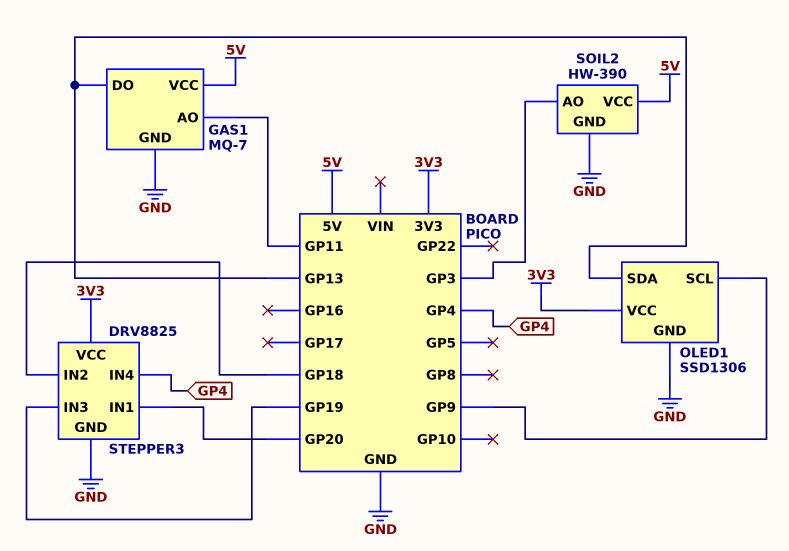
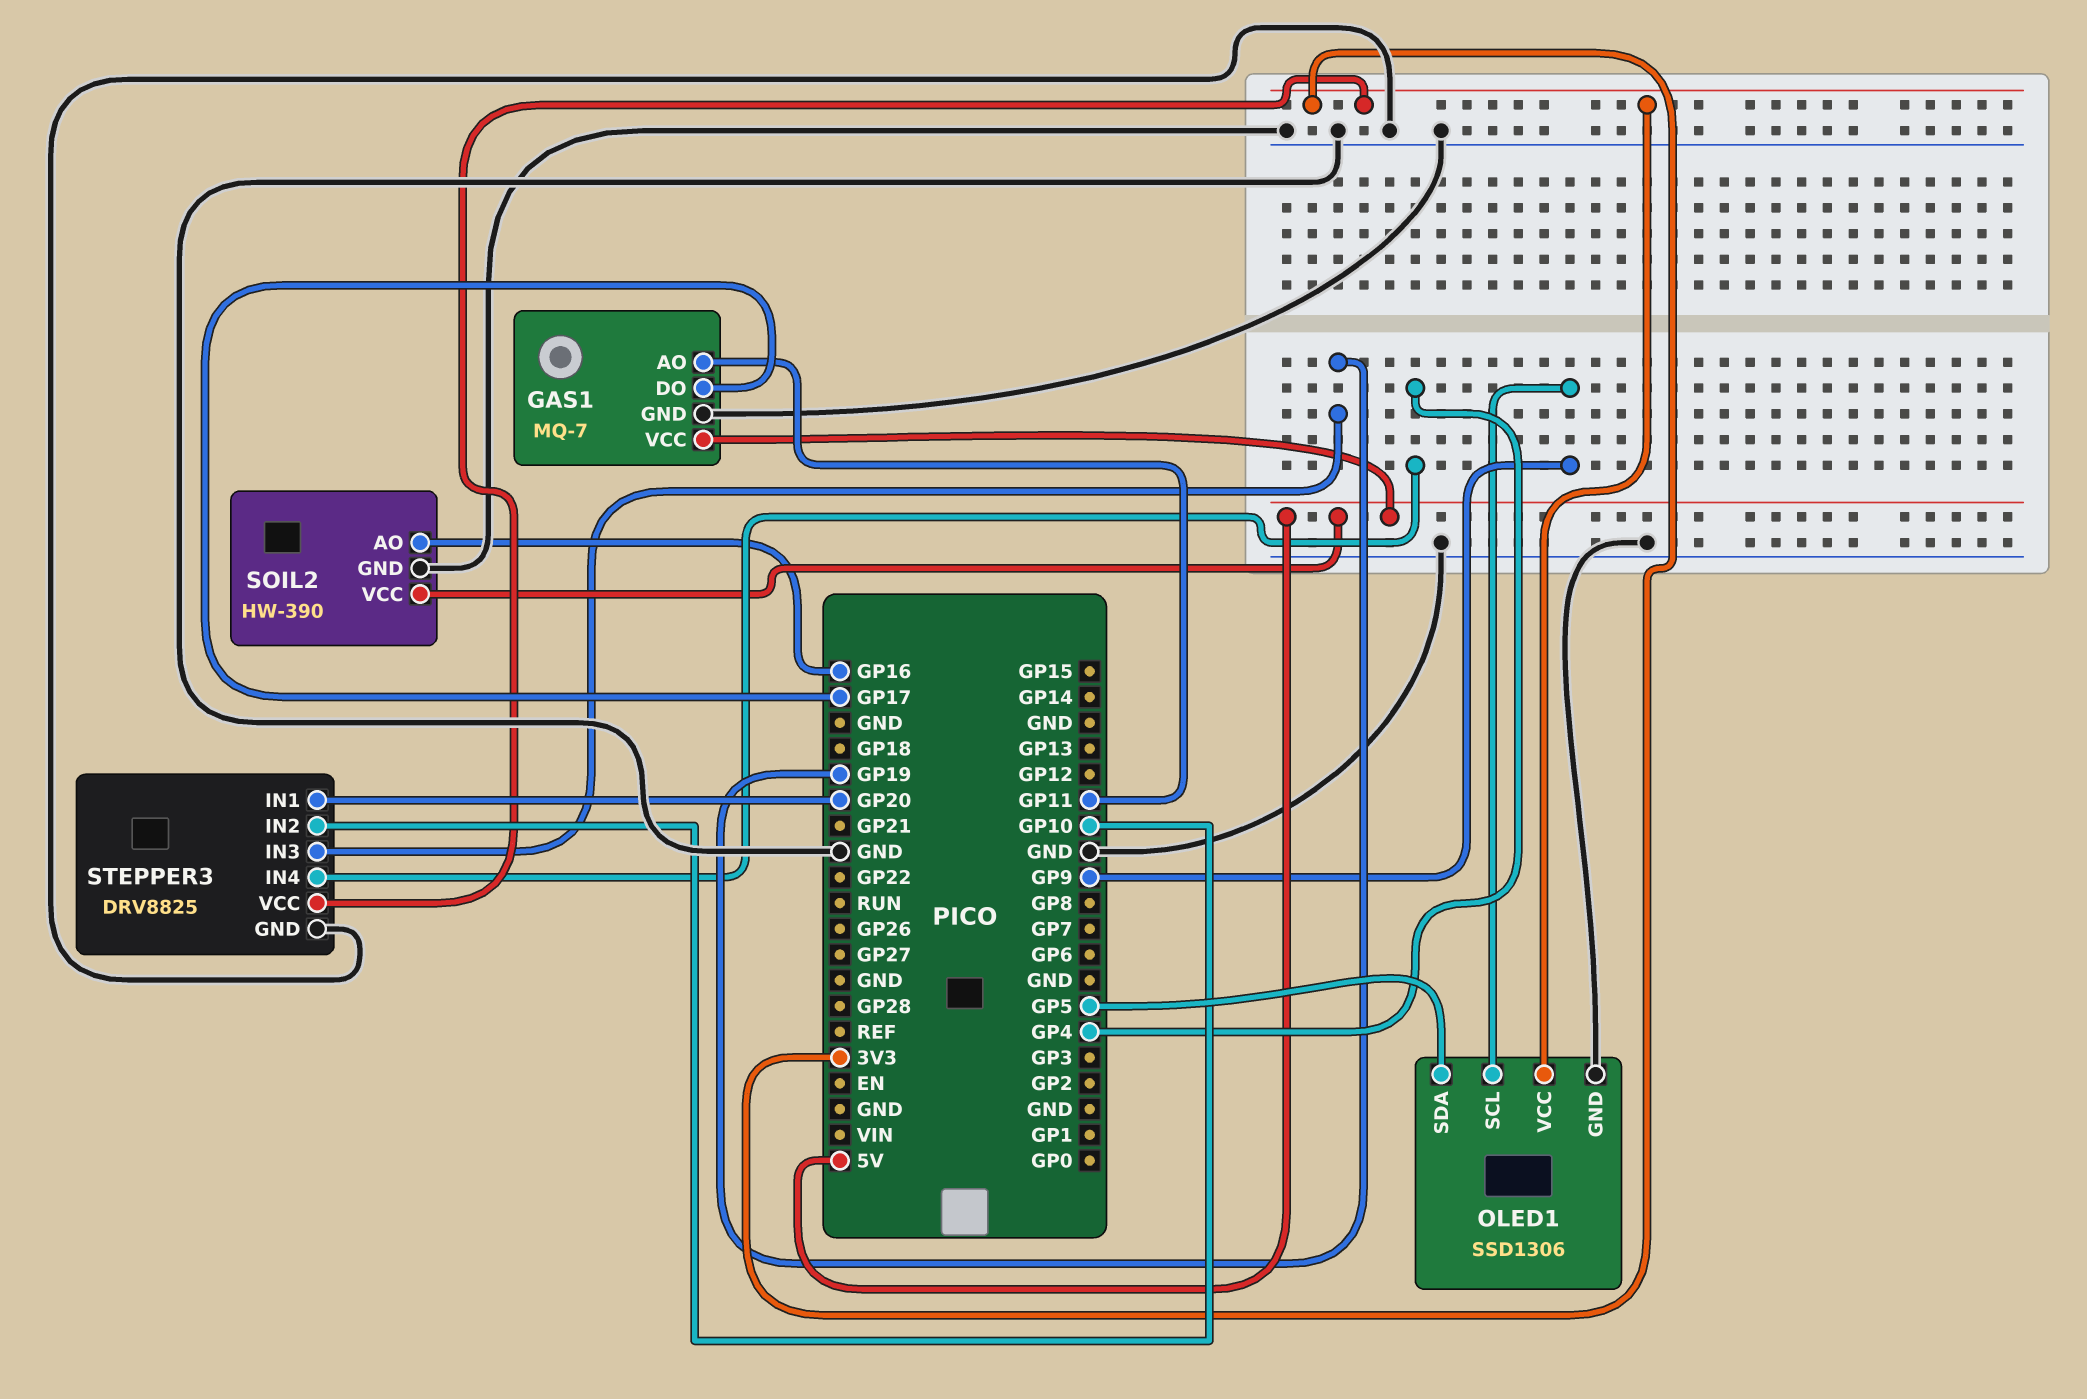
GAS1 pin DO: GP13 -> GP17
OLED1 pin SDA: GP13 -> GP5
SOIL2 pin AO: GP3 -> GP16
STEPPER3 pin IN2: GP18 -> GP10

